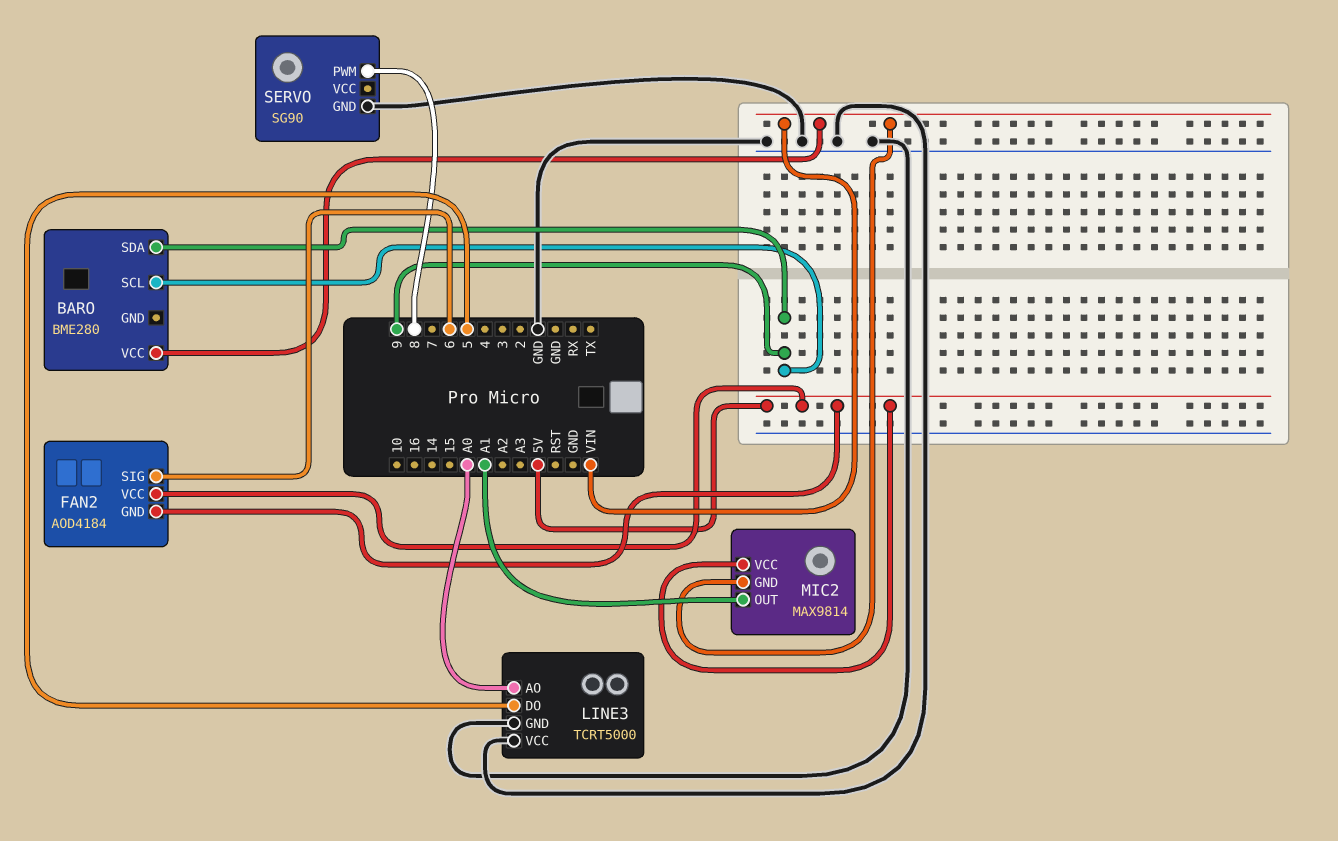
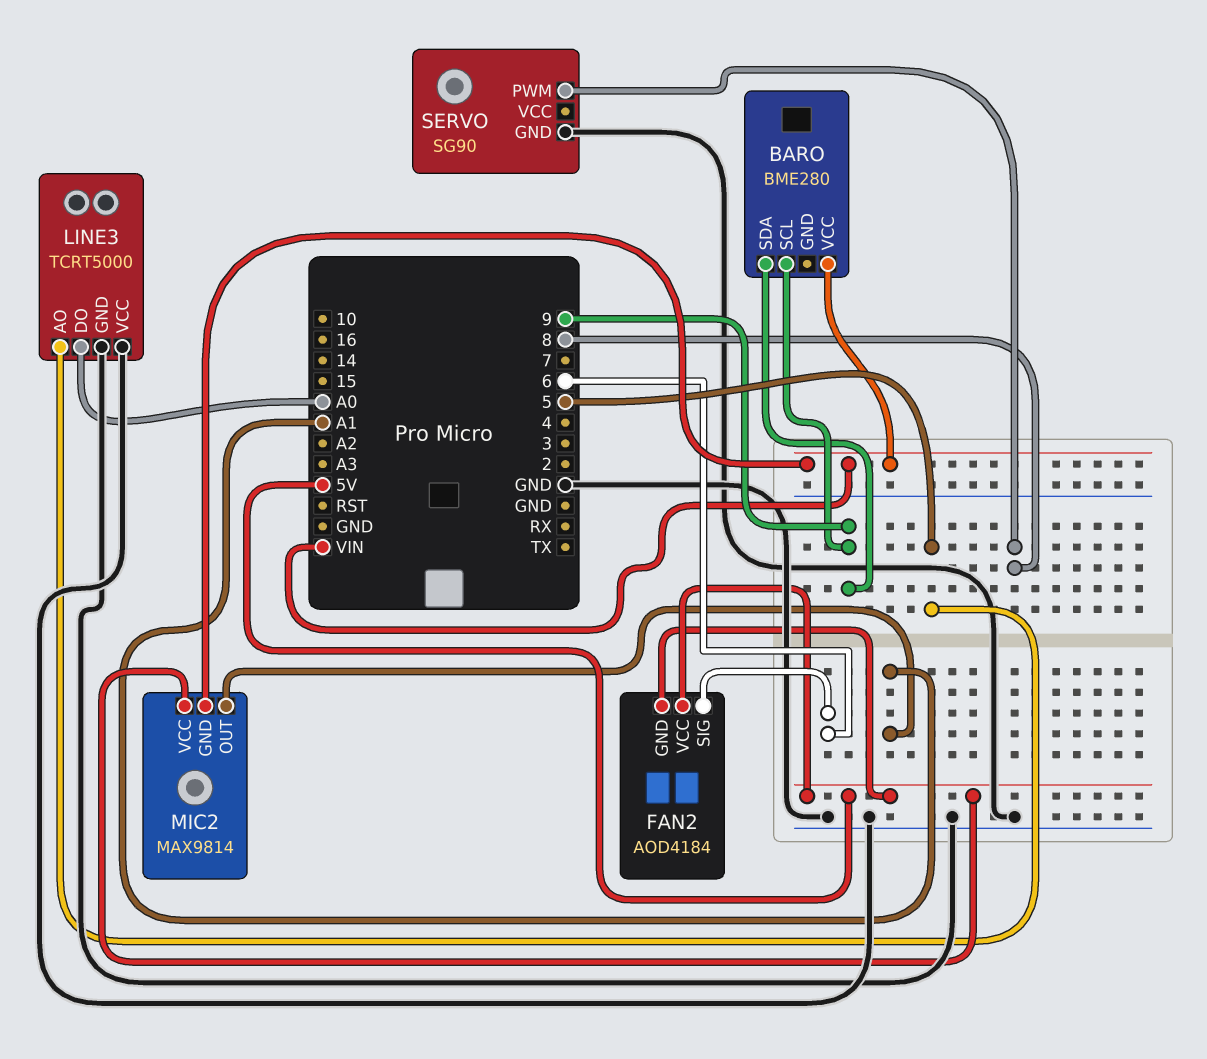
LINE3 pin AO: A0 -> 5
LINE3 pin DO: 5 -> A0

